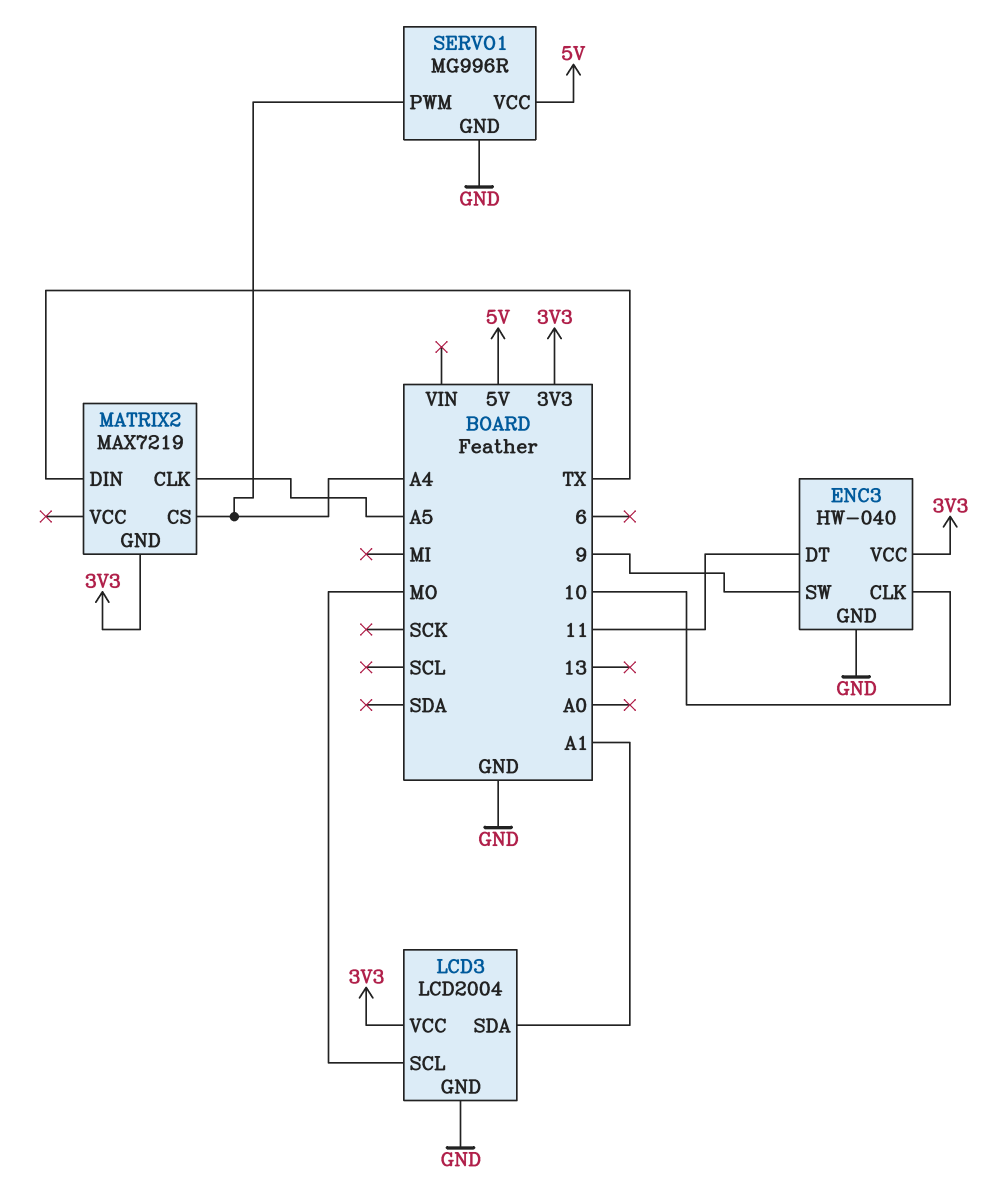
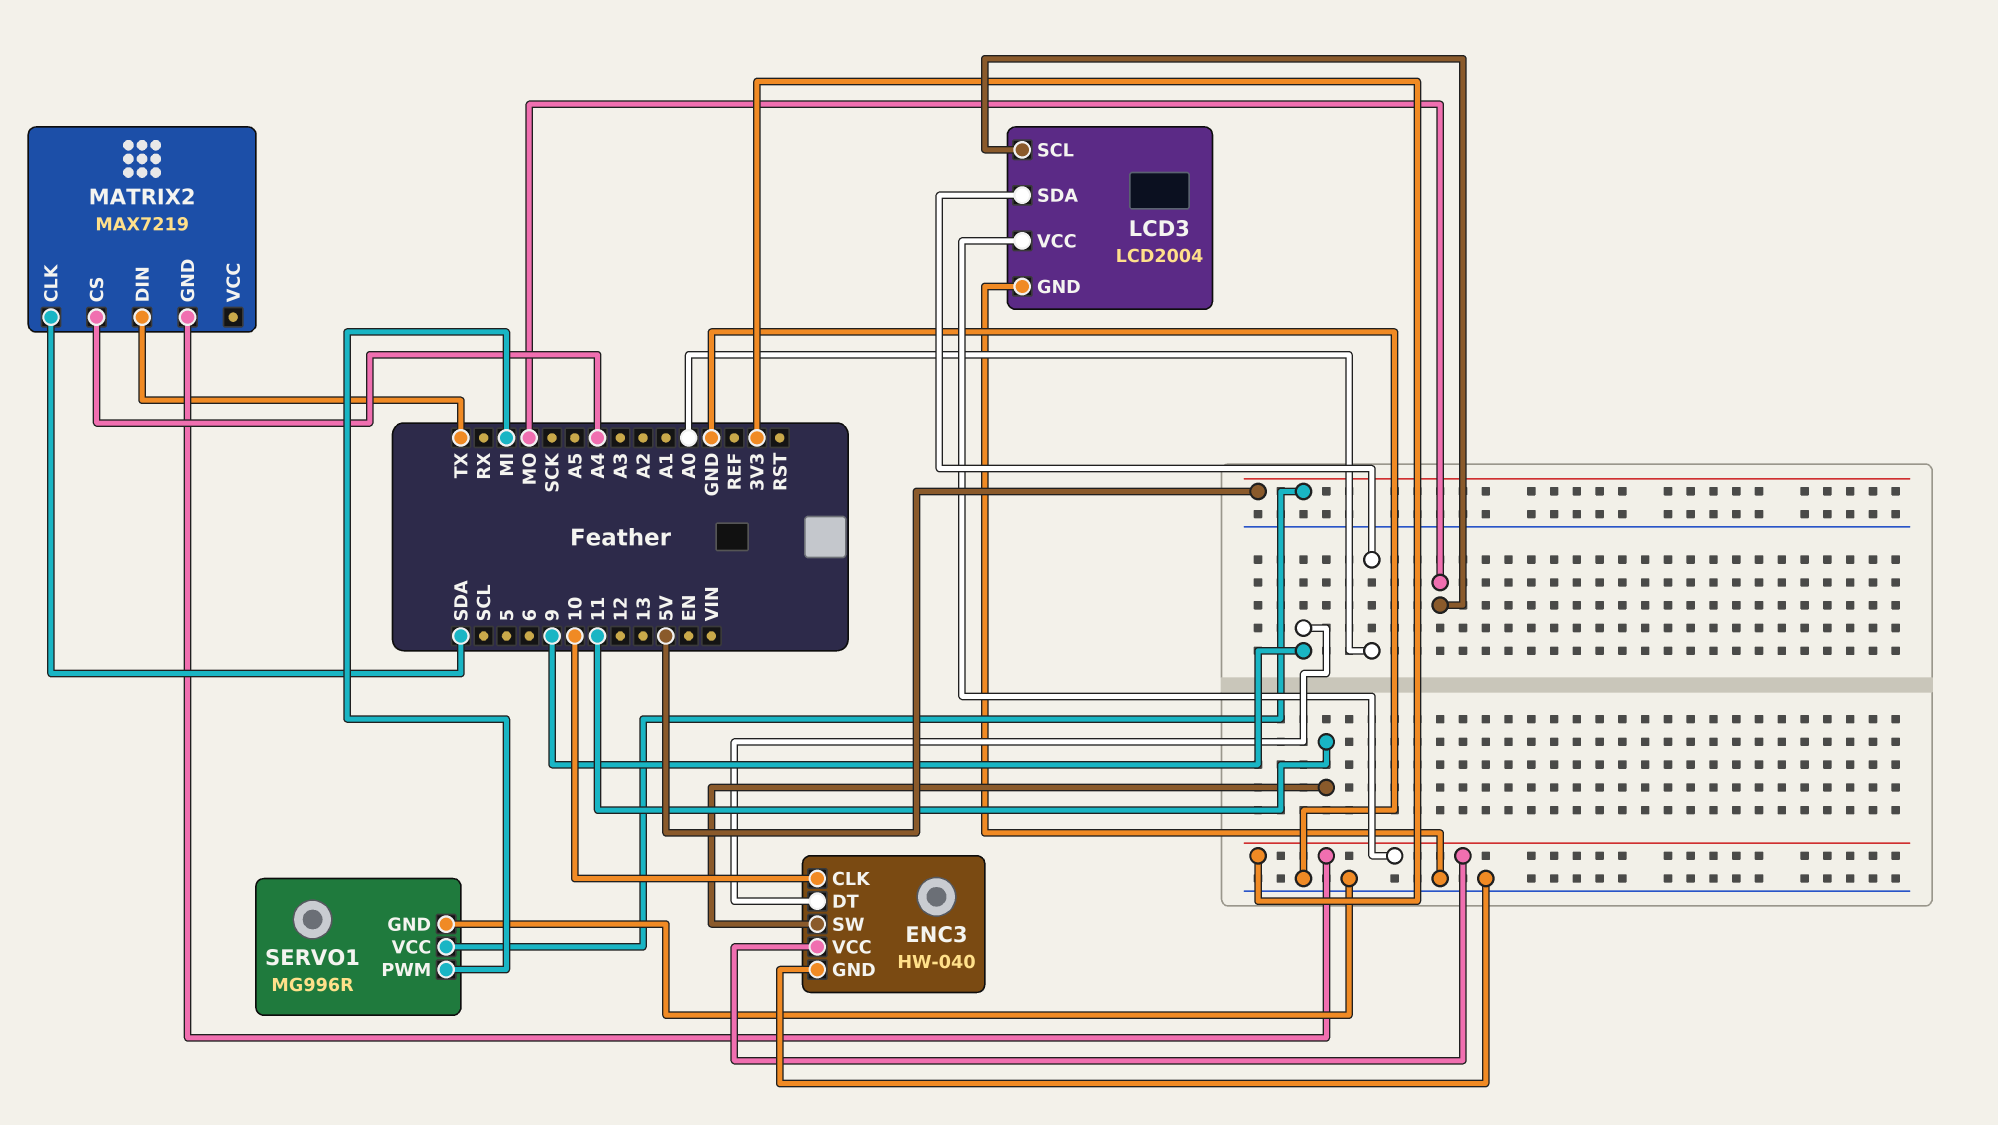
ENC3 pin DT: 11 -> 9
ENC3 pin SW: 9 -> 11
LCD3 pin SDA: A1 -> A0
MATRIX2 pin CLK: A5 -> SDA
SERVO1 pin PWM: A4 -> MI

